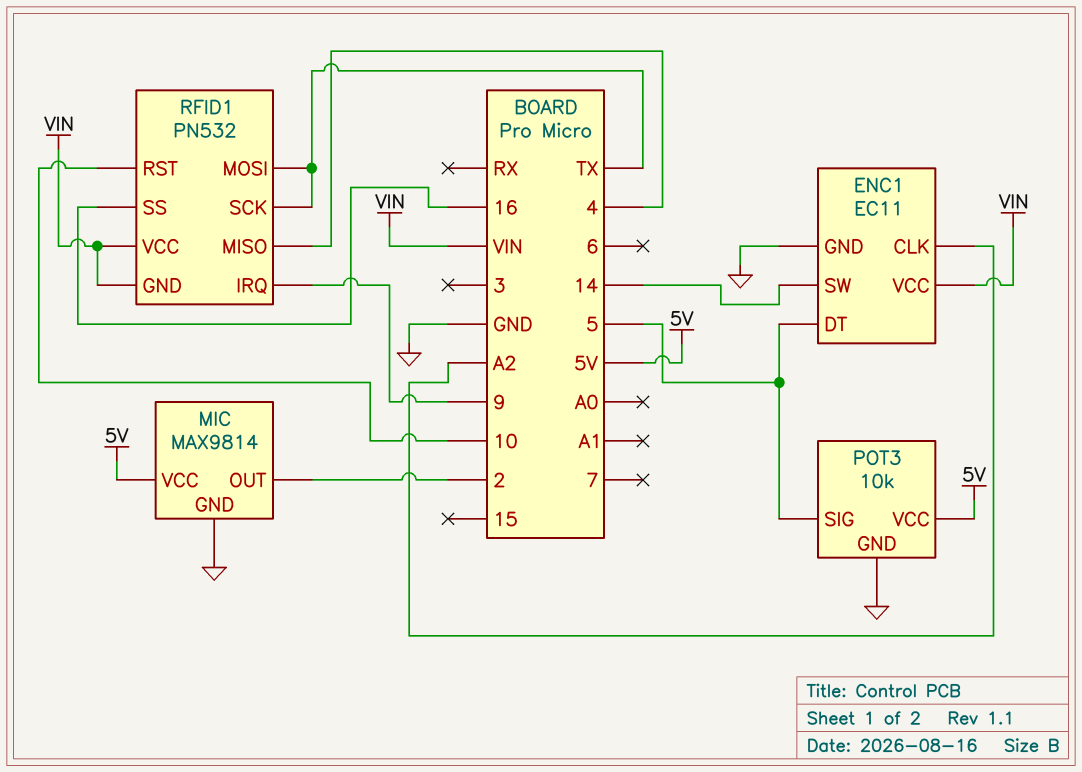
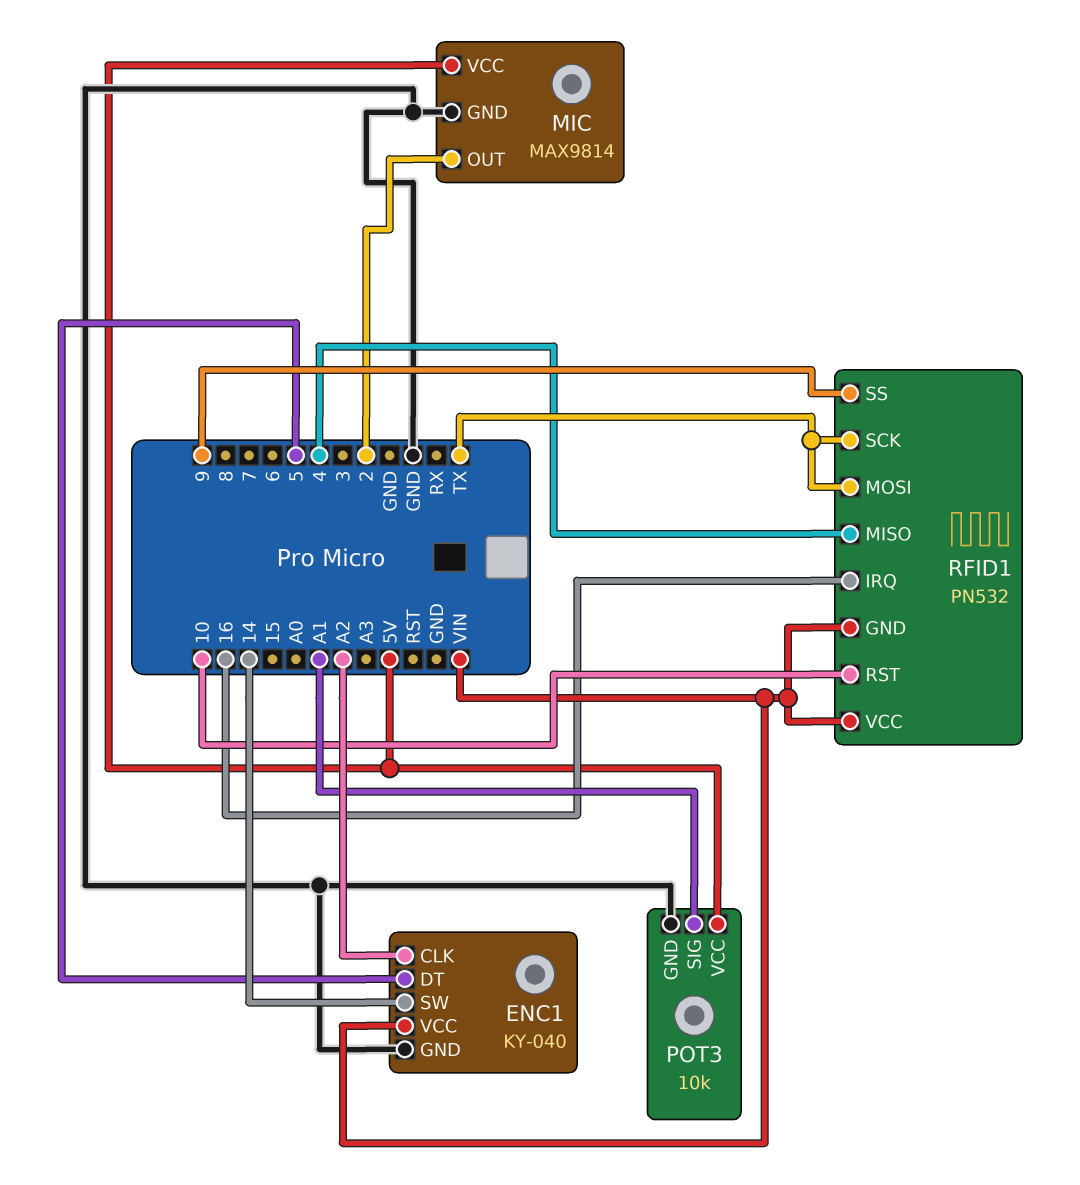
ENC1: EC11 -> KY-040
POT3 pin SIG: 5 -> A1
RFID1 pin IRQ: 9 -> 16
RFID1 pin SS: 16 -> 9

